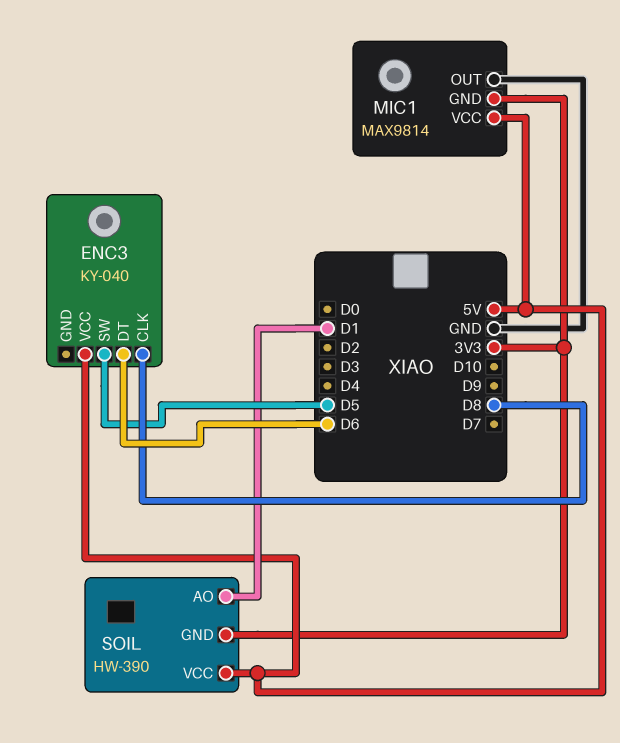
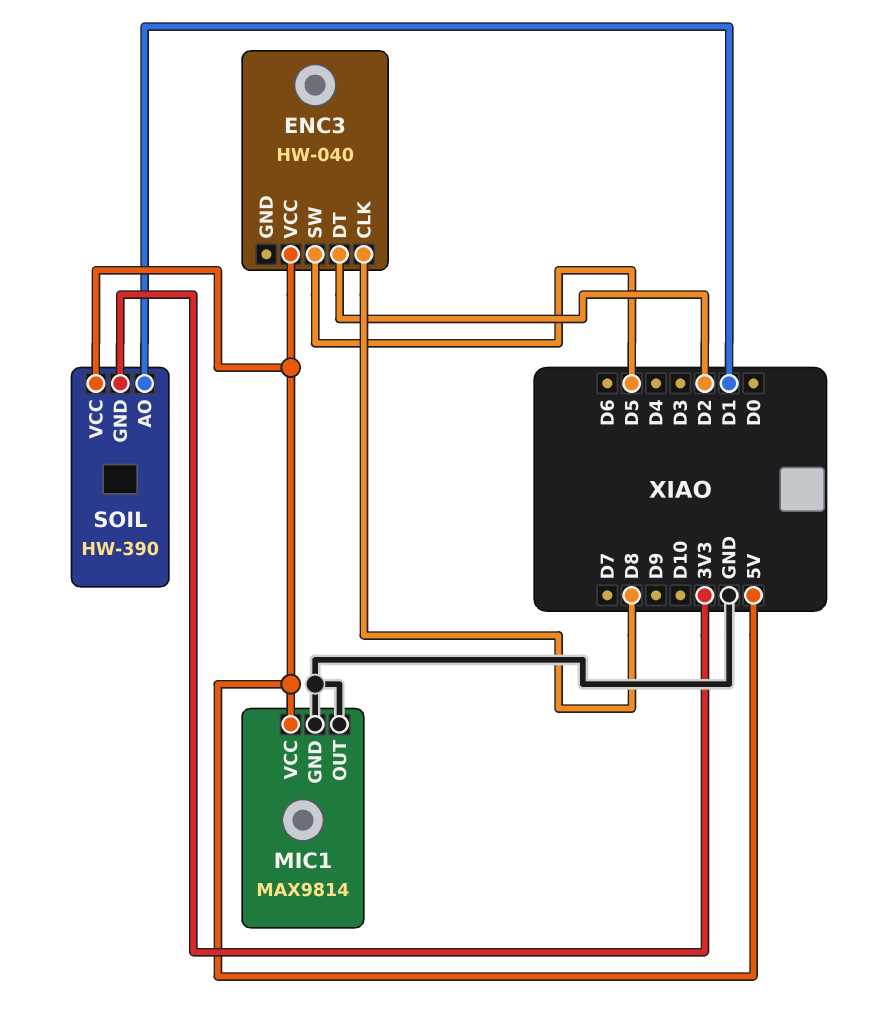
ENC3: KY-040 -> HW-040
ENC3 pin DT: D6 -> D2
MIC1 pin GND: 3V3 -> GND

